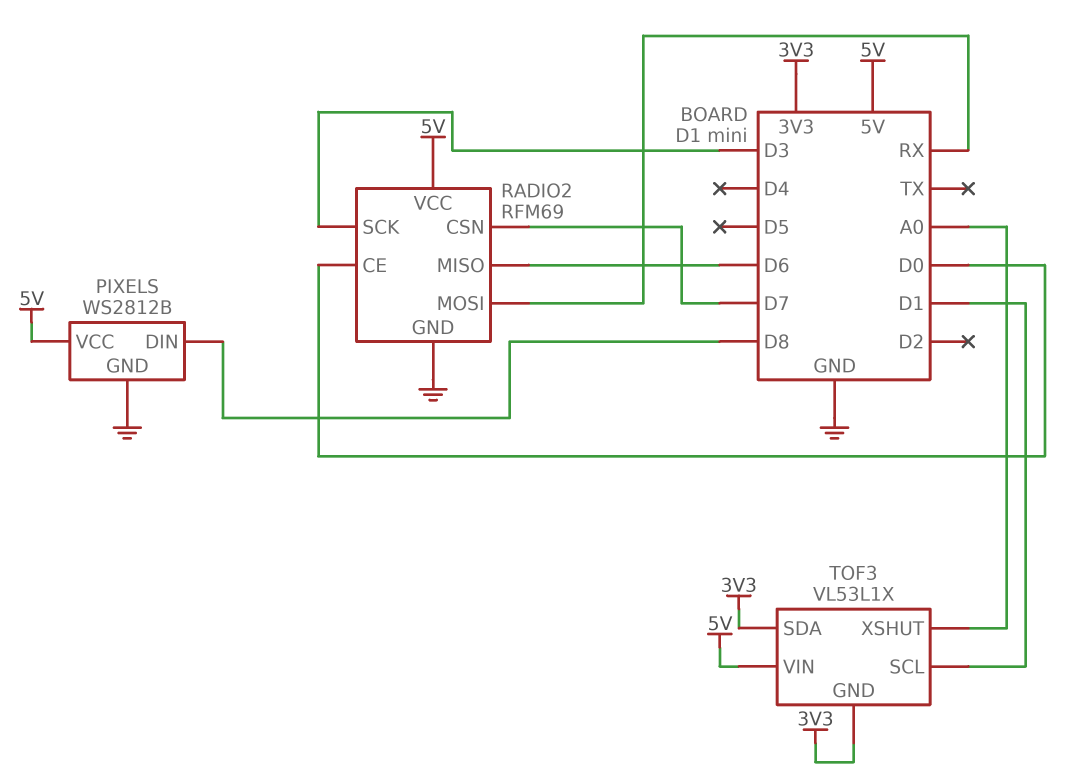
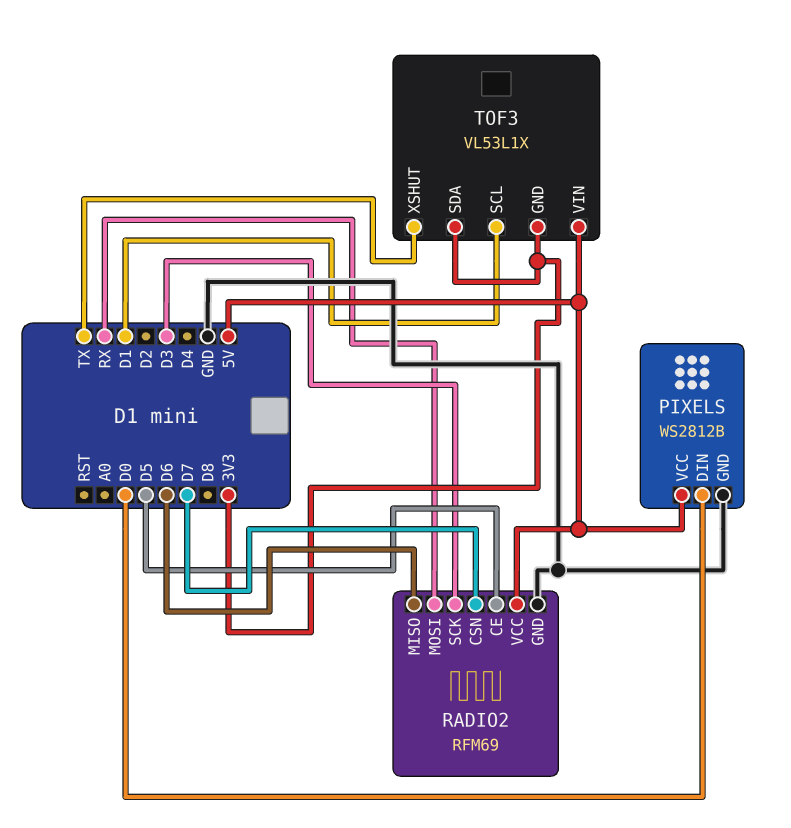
PIXELS pin DIN: D8 -> D0
RADIO2 pin CE: D0 -> D5
TOF3 pin XSHUT: A0 -> TX

